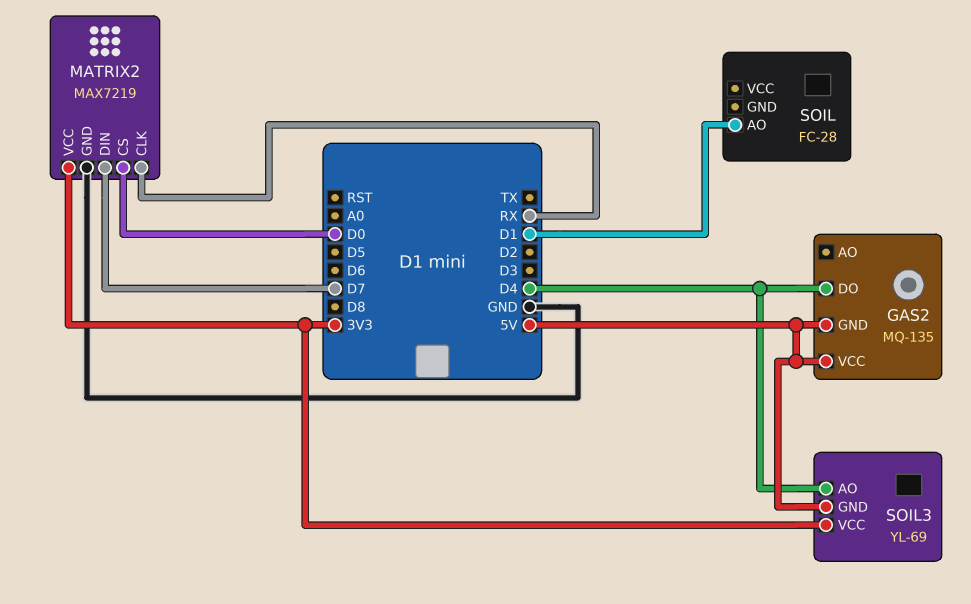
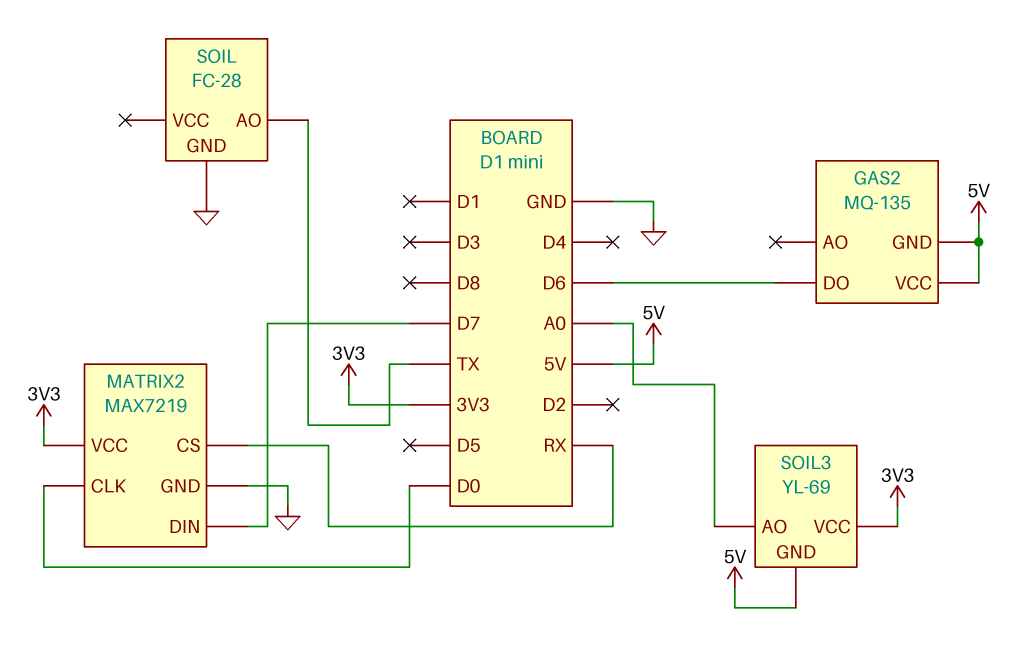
GAS2 pin DO: D4 -> D6
MATRIX2 pin CLK: RX -> D0
MATRIX2 pin CS: D0 -> RX
SOIL pin AO: D1 -> TX
SOIL pin GND: none -> GND
SOIL3 pin AO: D4 -> A0

